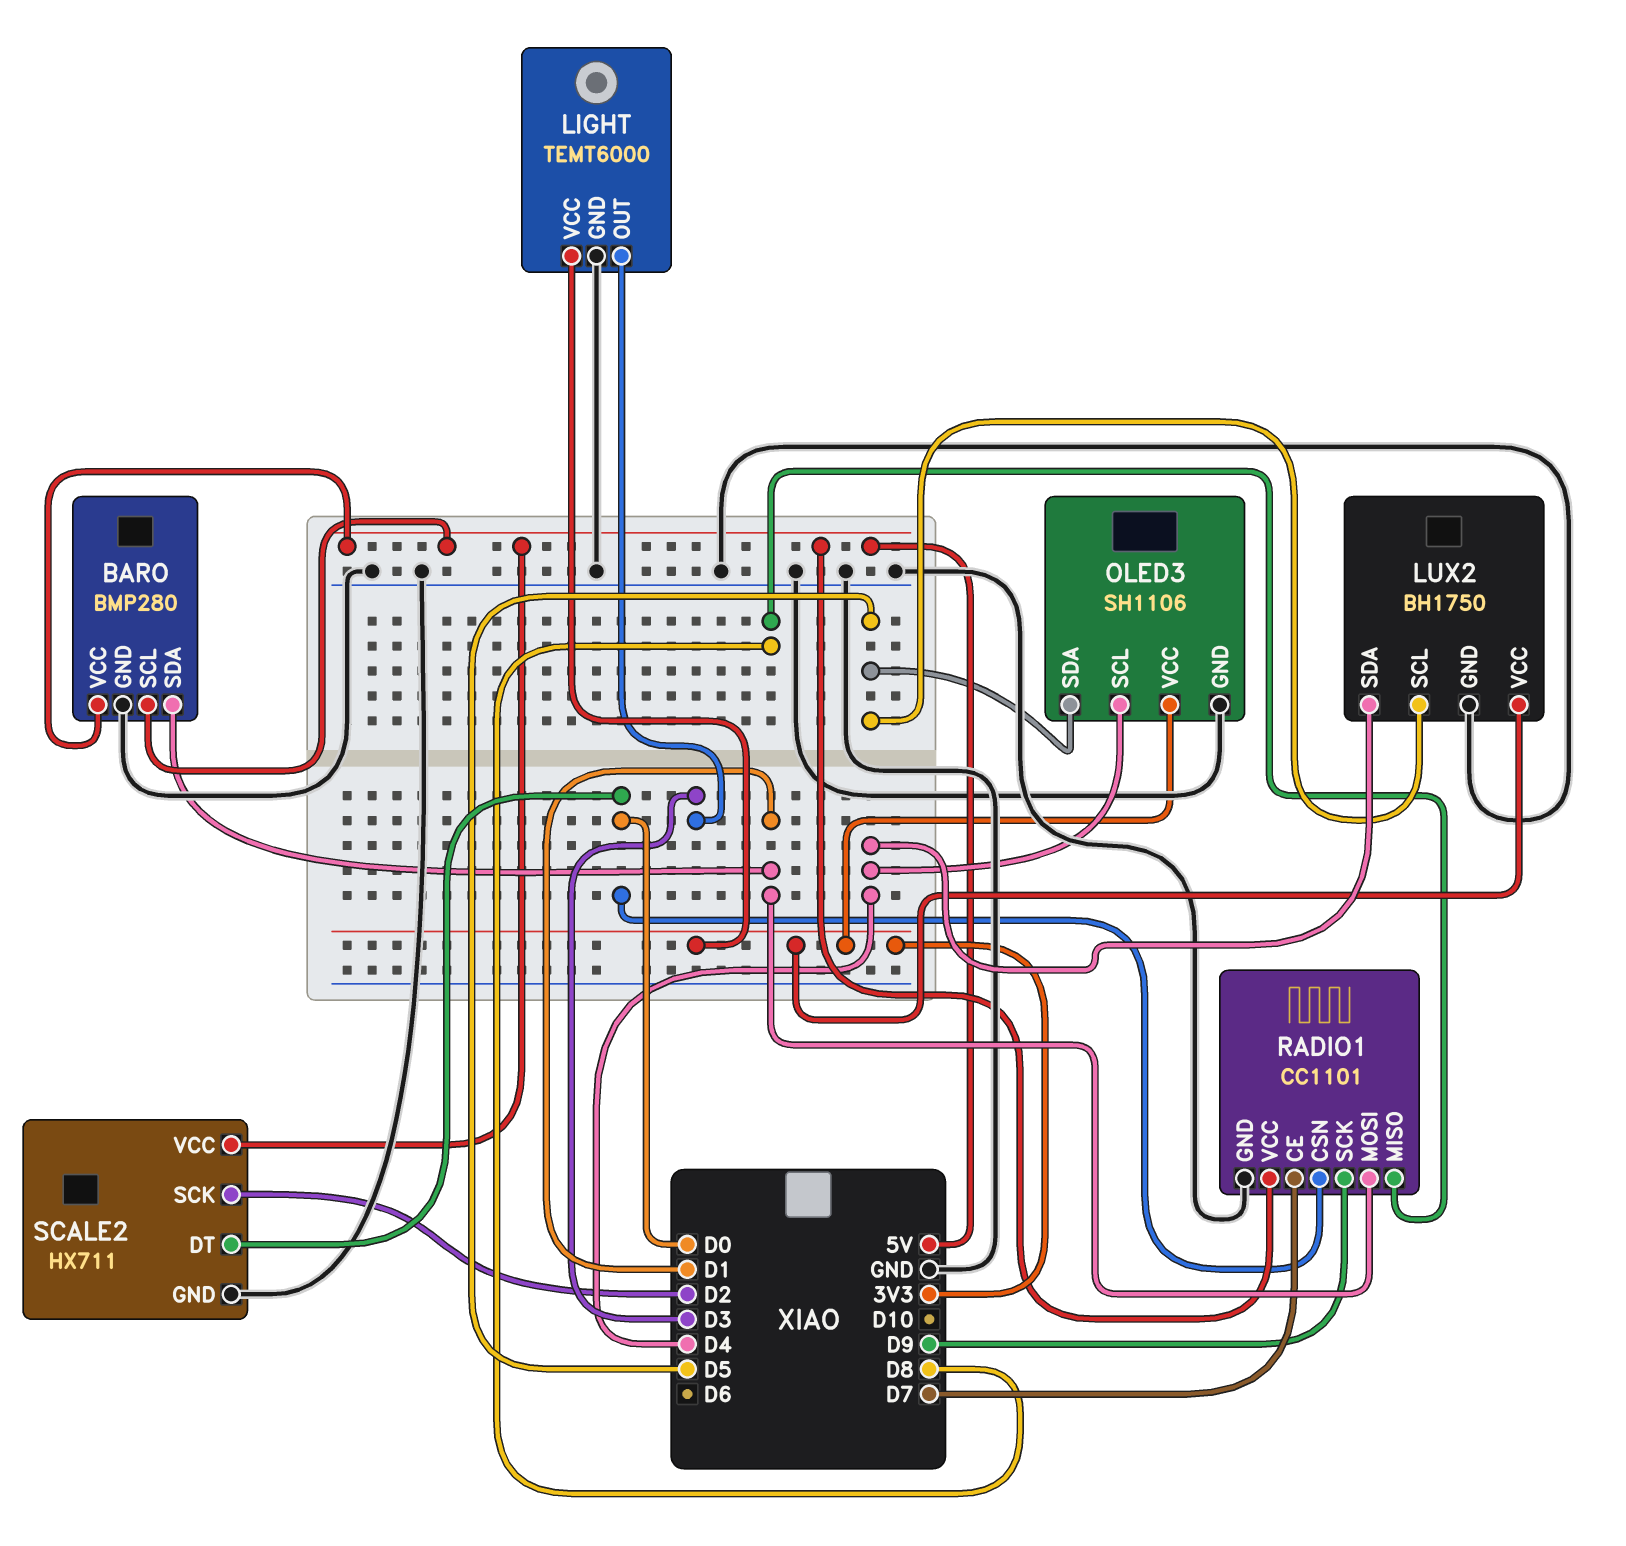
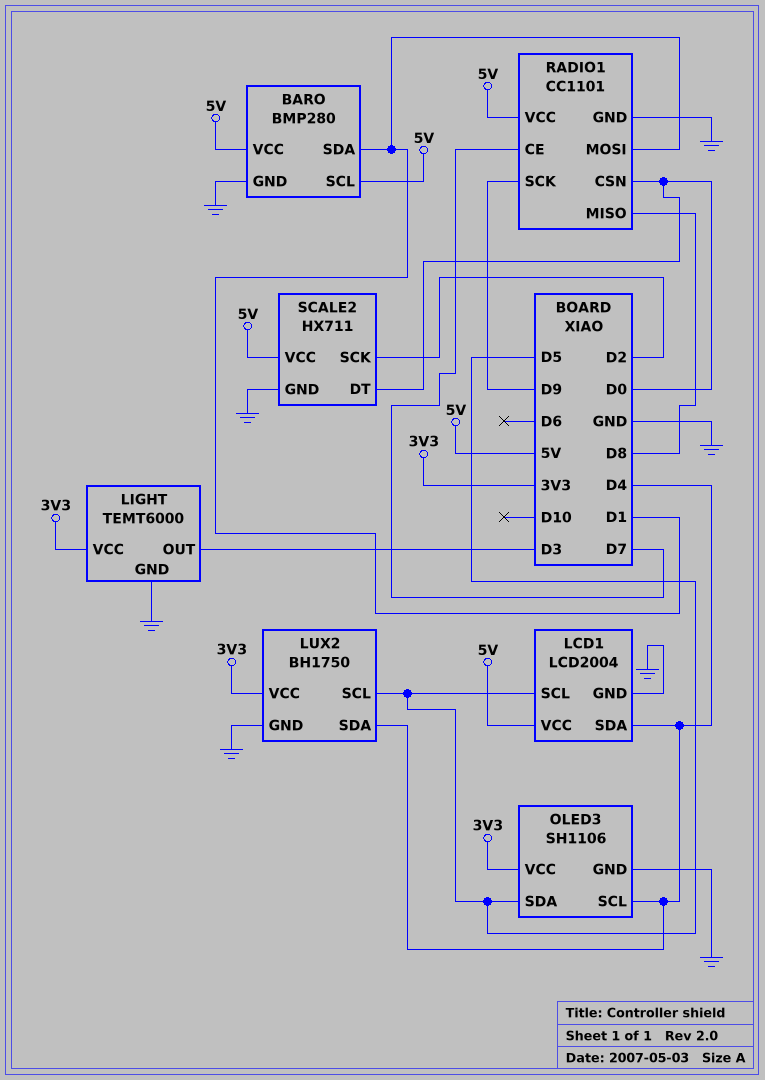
LCD1: none -> LCD2004
LCD1 pin GND: none -> GND
LCD1 pin SCL: none -> D5
LCD1 pin SDA: none -> D4
LCD1 pin VCC: none -> 5V

